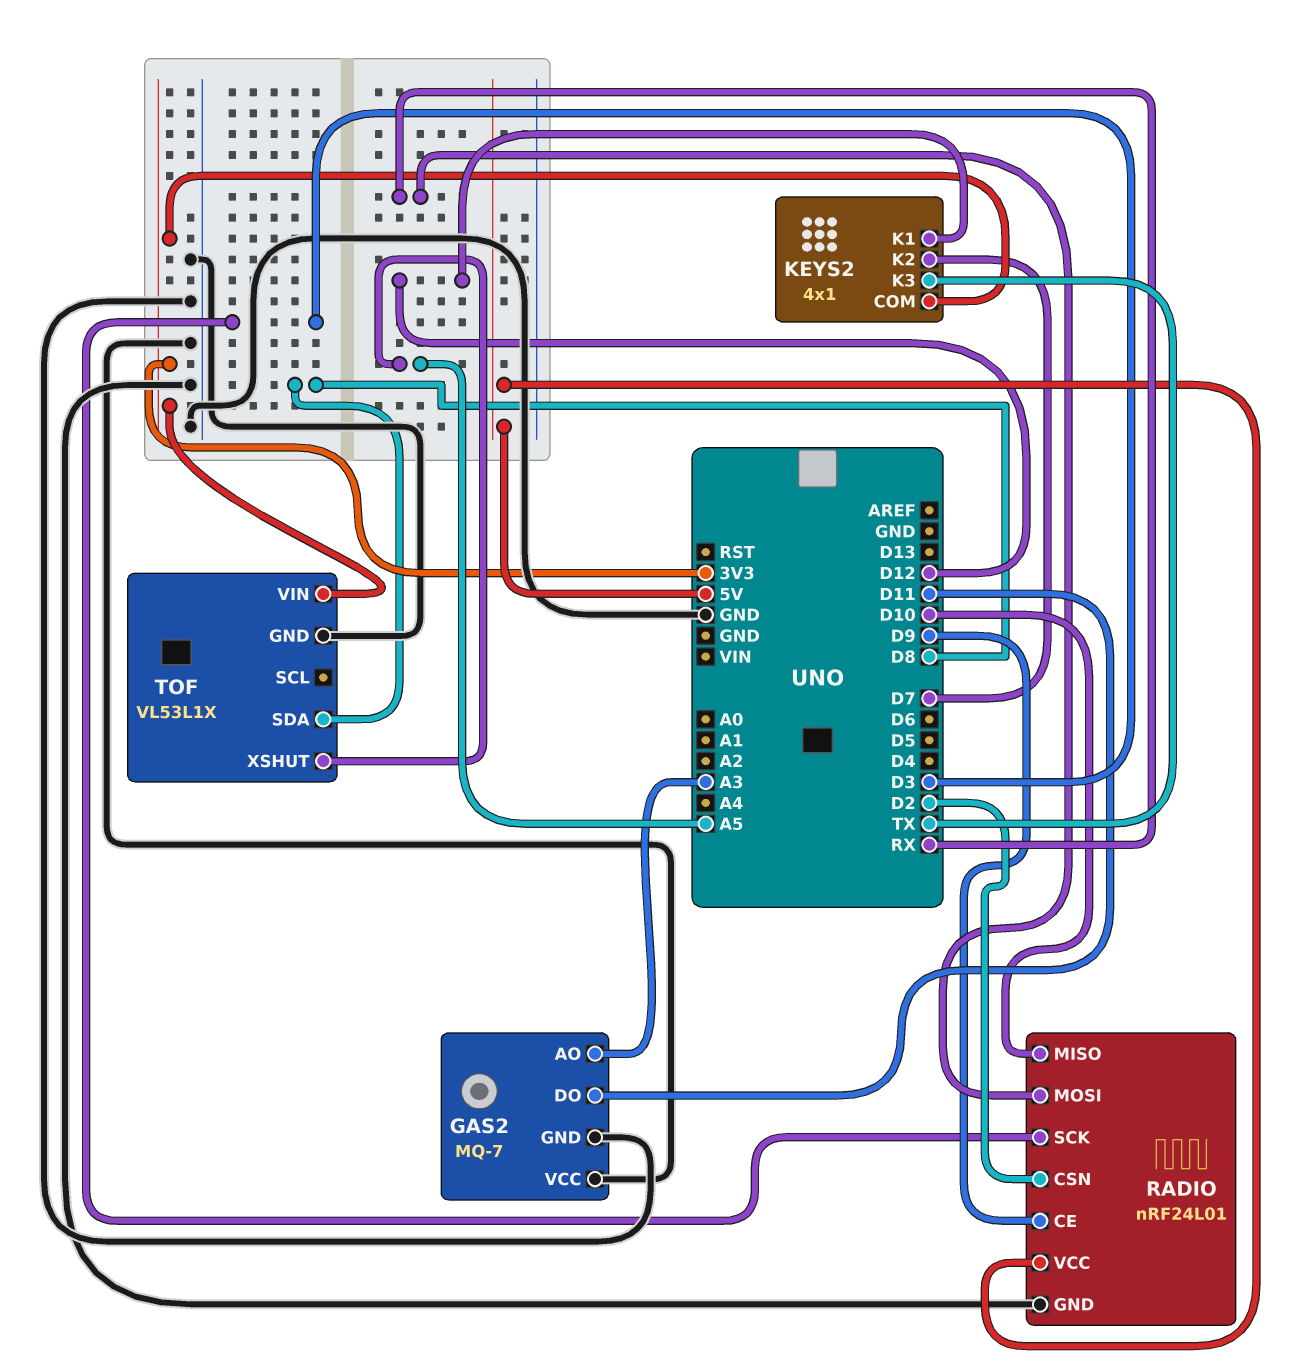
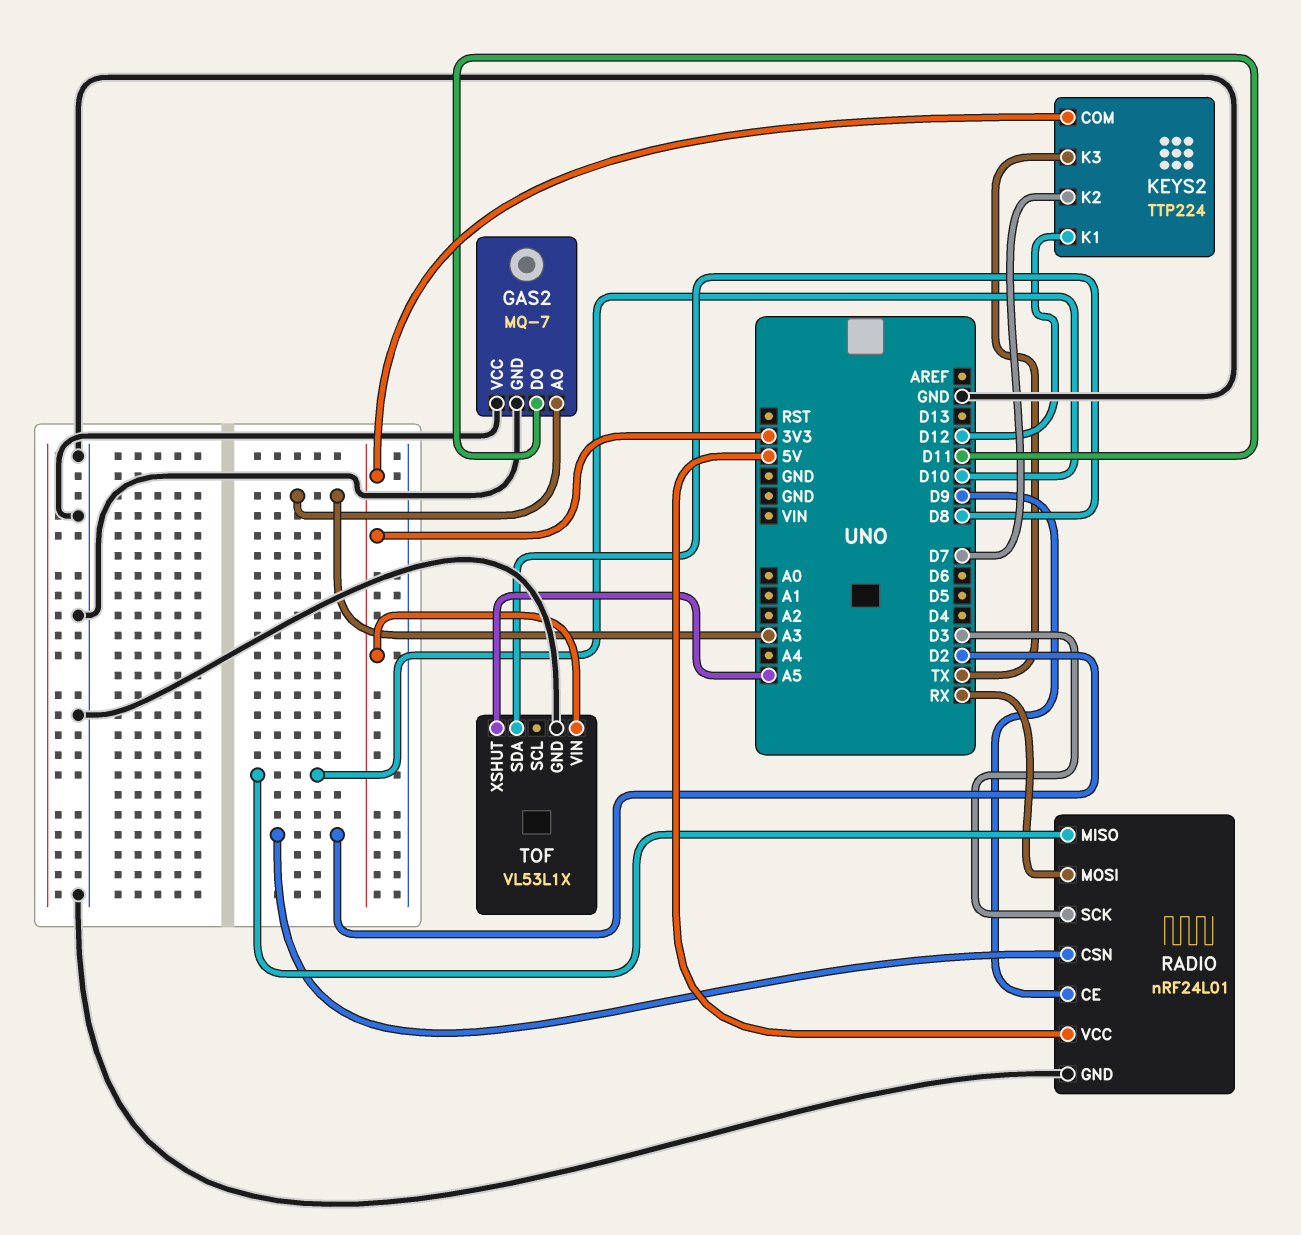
KEYS2: 4x1 -> TTP224

